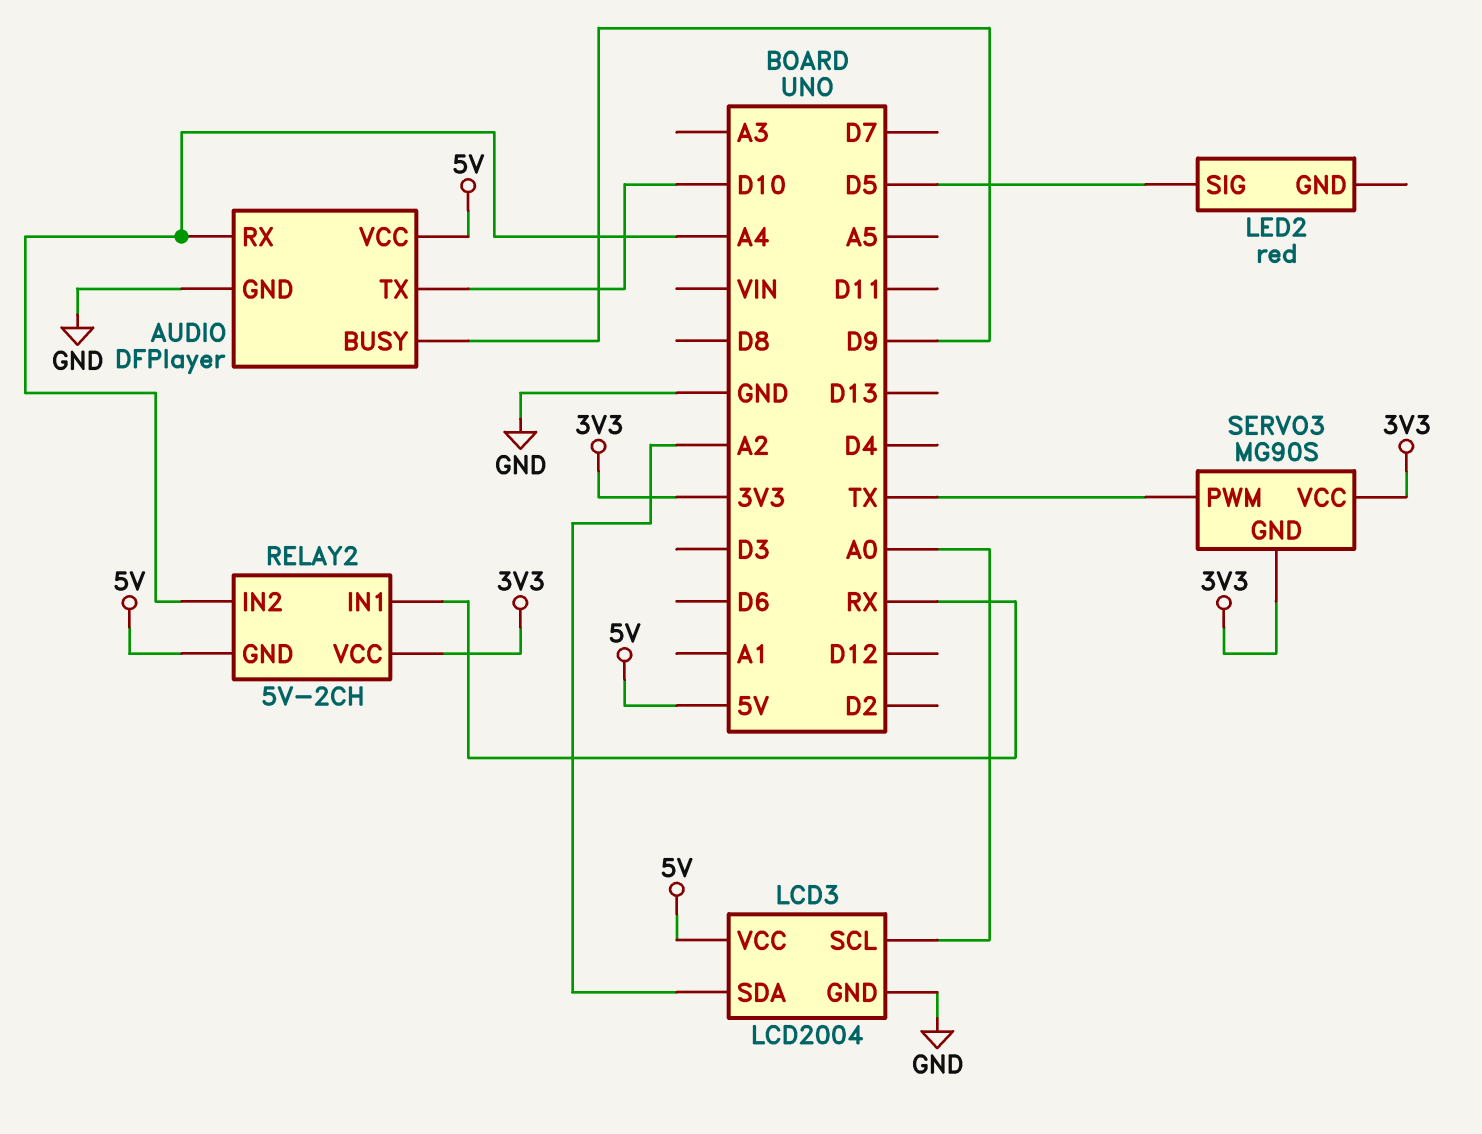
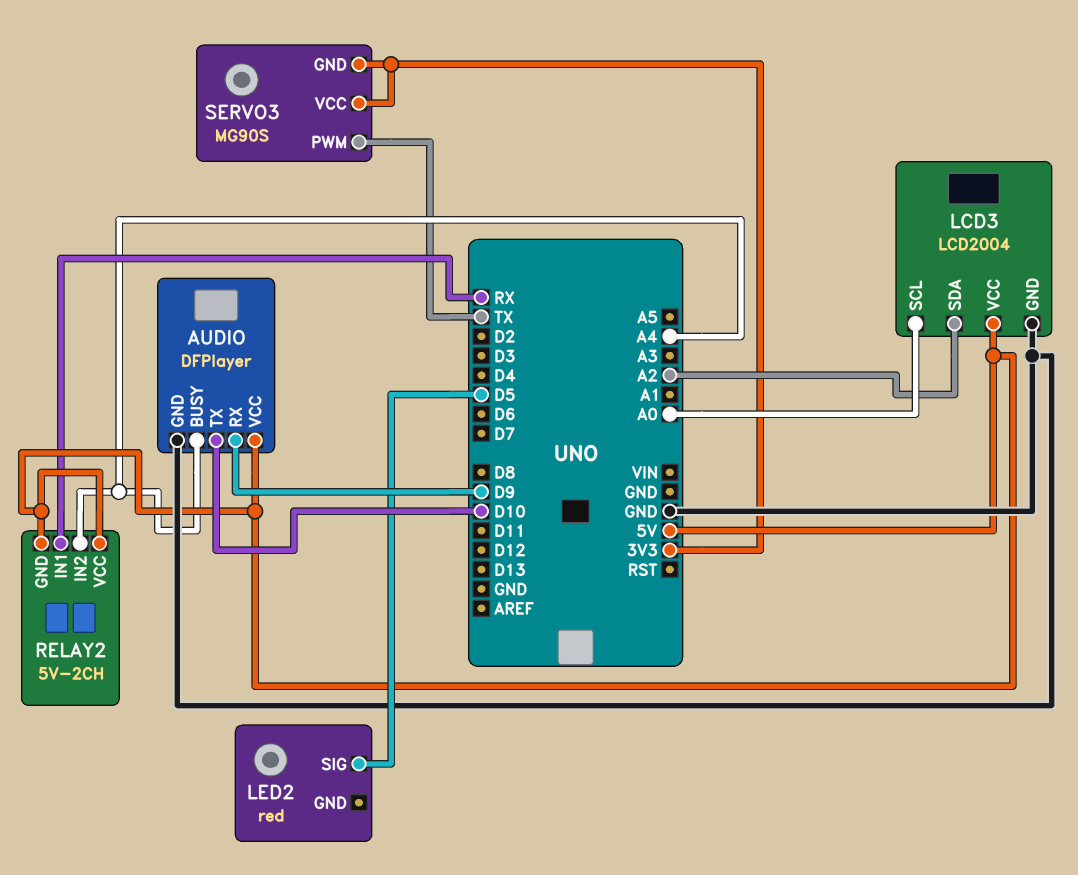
AUDIO pin BUSY: D9 -> A4
AUDIO pin RX: A4 -> D9
RELAY2 pin VCC: 3V3 -> 5V

